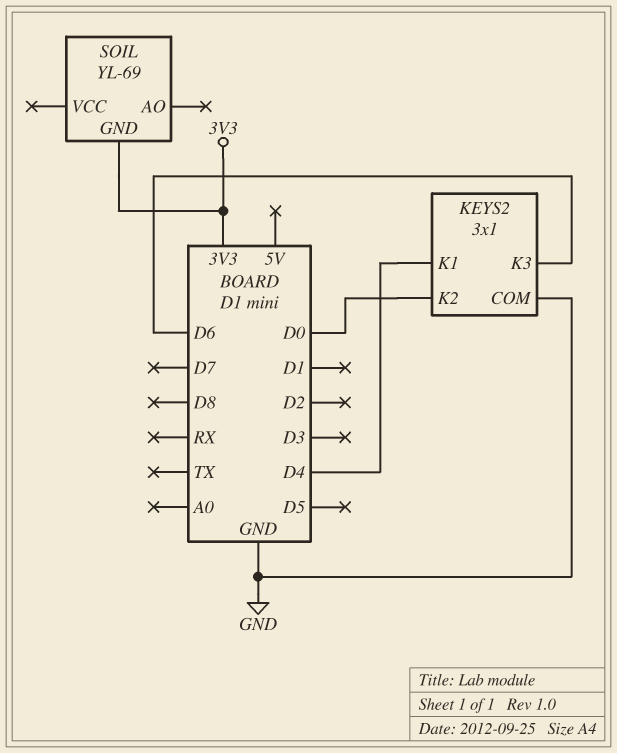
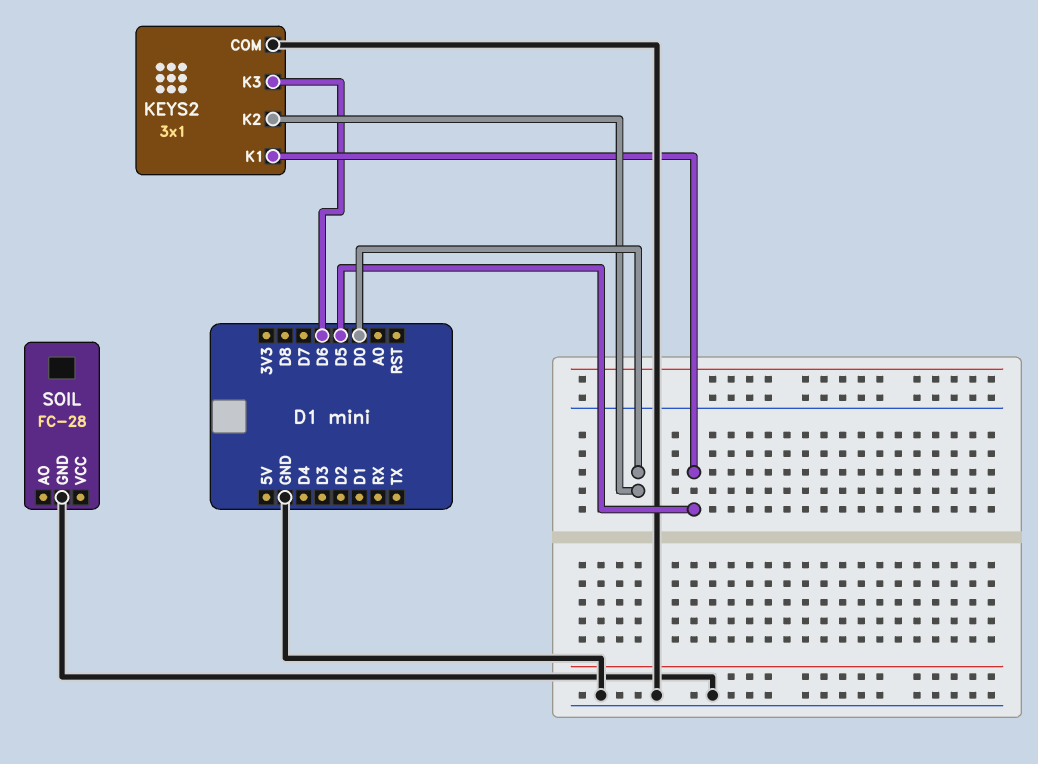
KEYS2 pin K1: D4 -> D5
SOIL: YL-69 -> FC-28
SOIL pin GND: 3V3 -> GND

